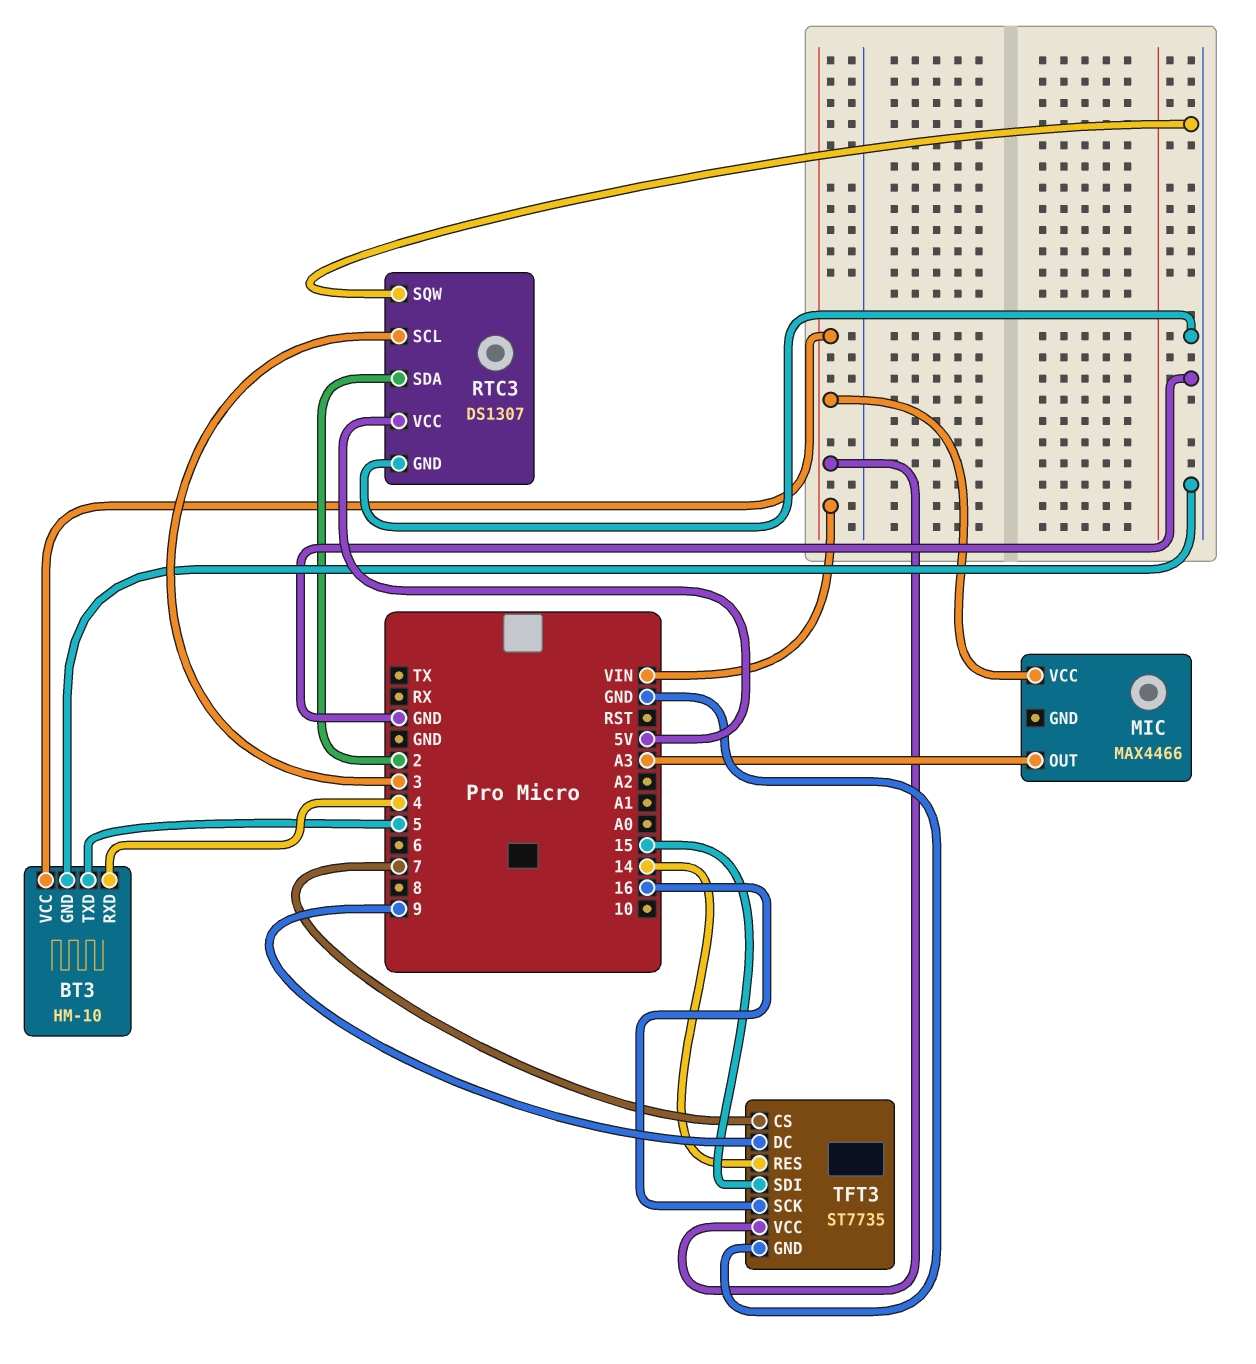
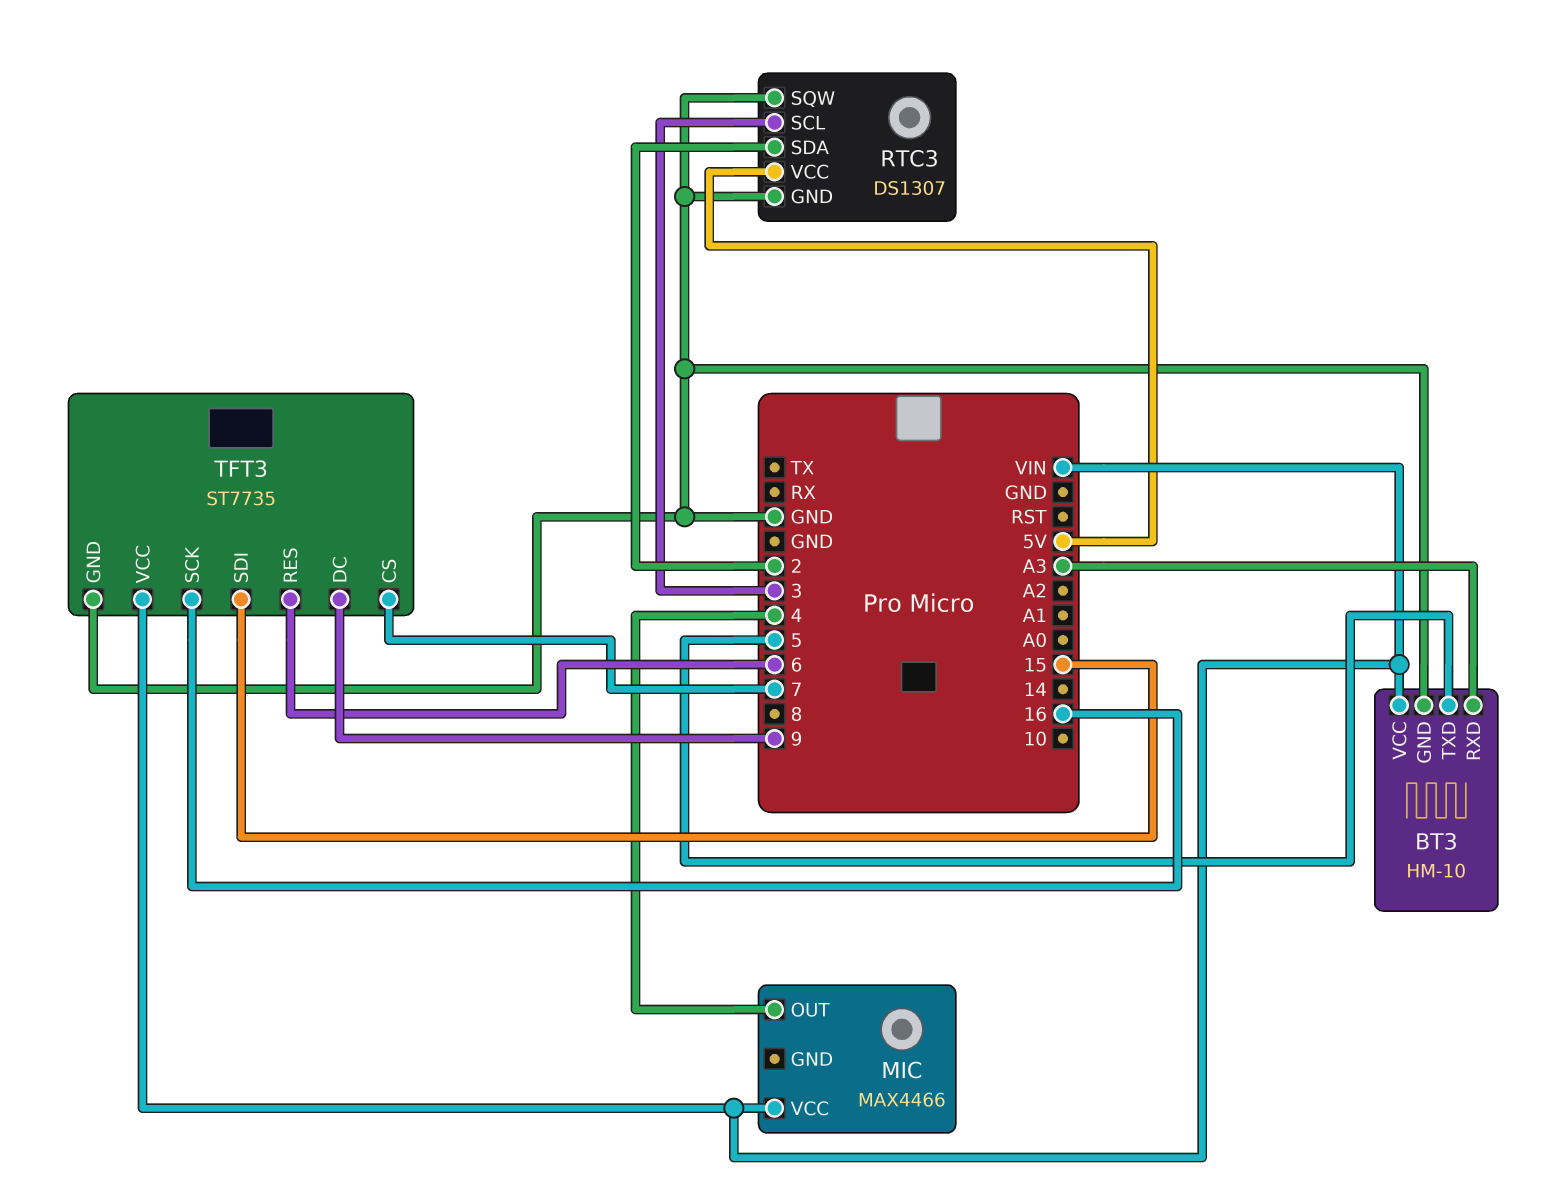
BT3 pin RXD: 4 -> A3
MIC pin OUT: A3 -> 4
TFT3 pin RES: 14 -> 6

